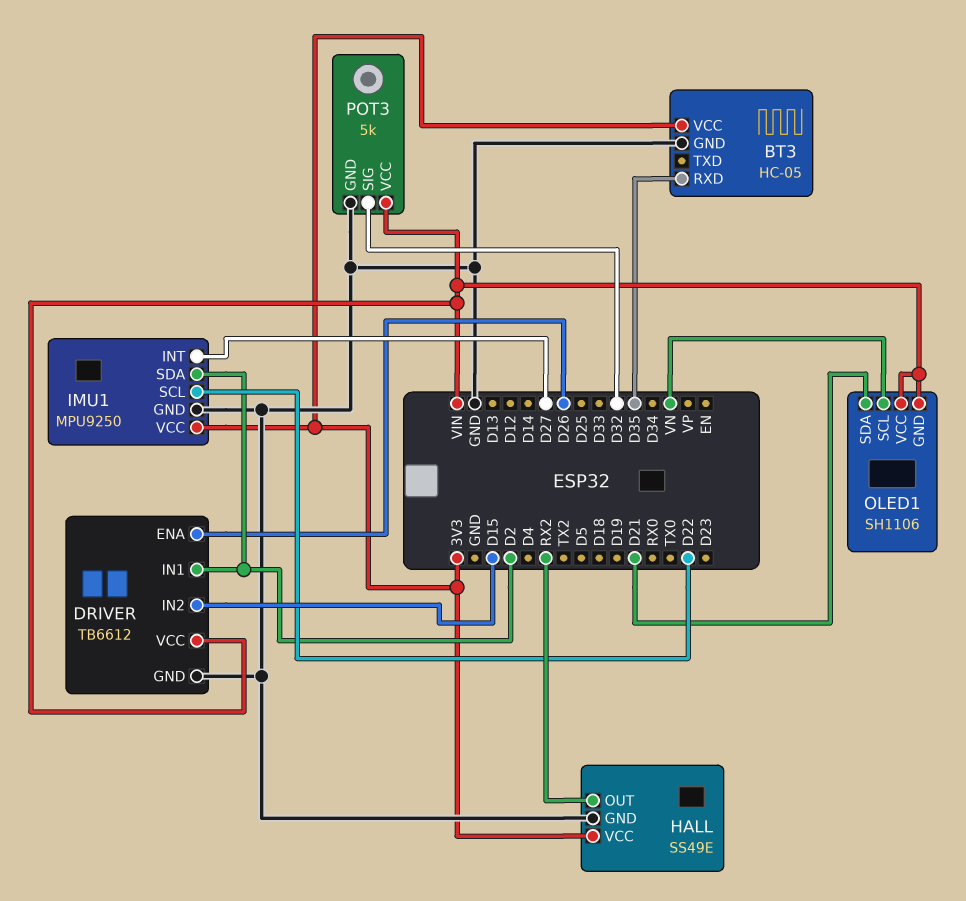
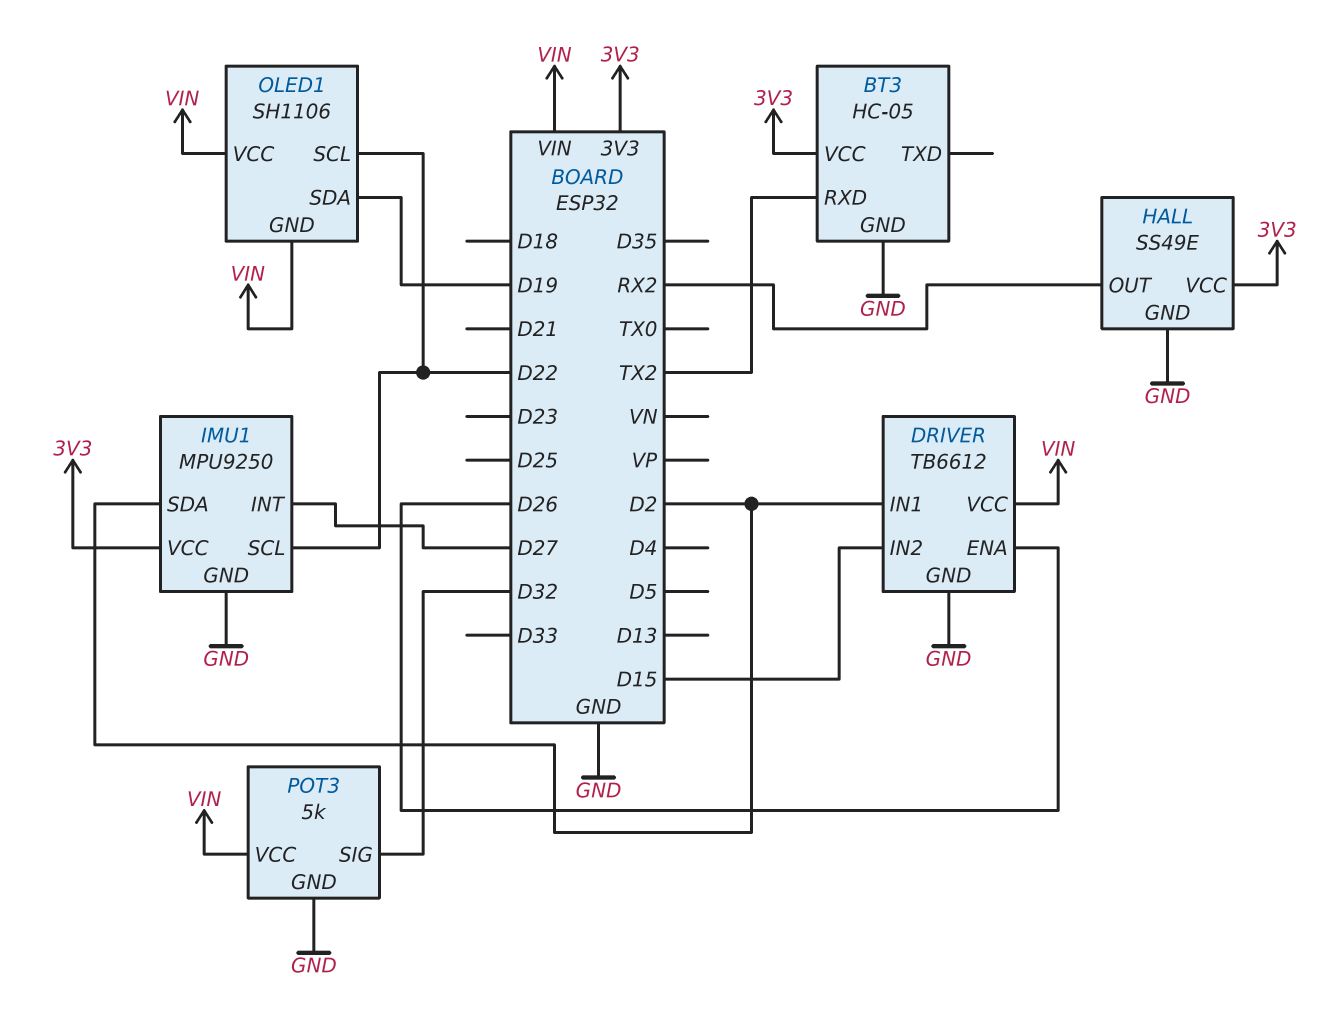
BT3 pin RXD: D35 -> TX2
OLED1 pin SCL: VN -> D22
OLED1 pin SDA: D21 -> D19

